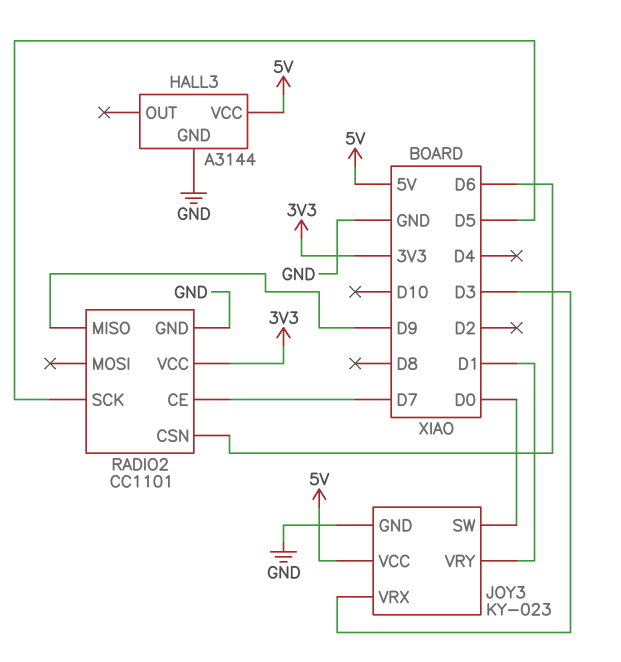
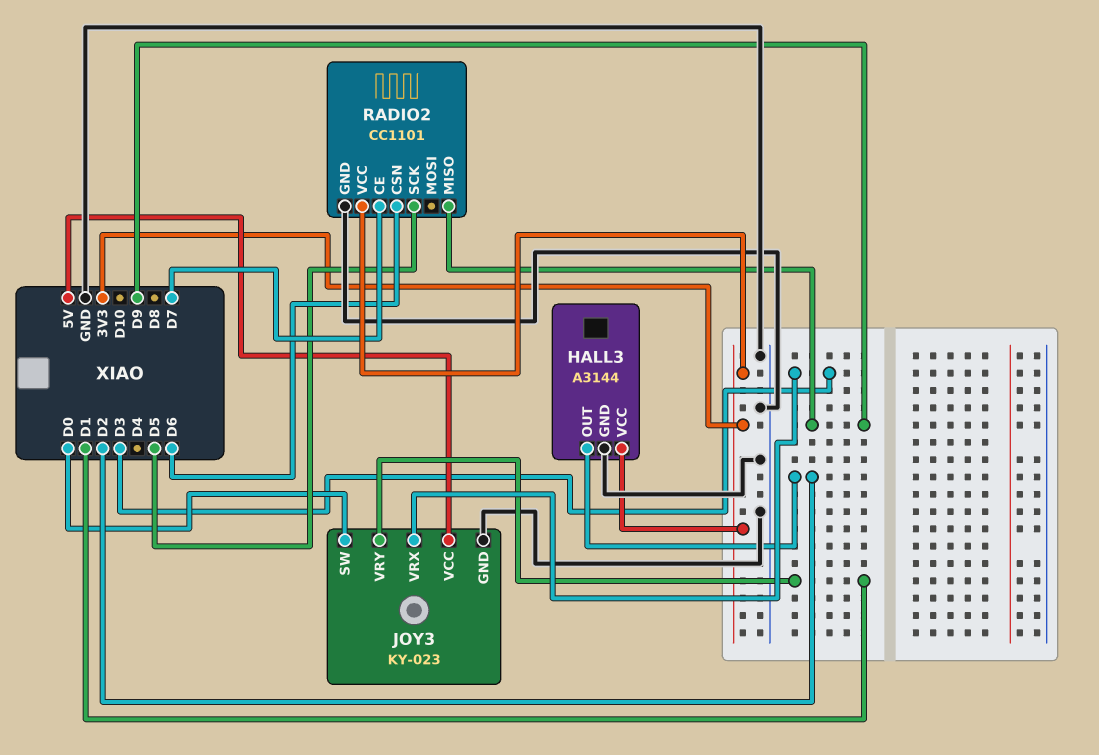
HALL3 pin OUT: none -> D2
HALL3 pin VCC: 5V -> 3V3

